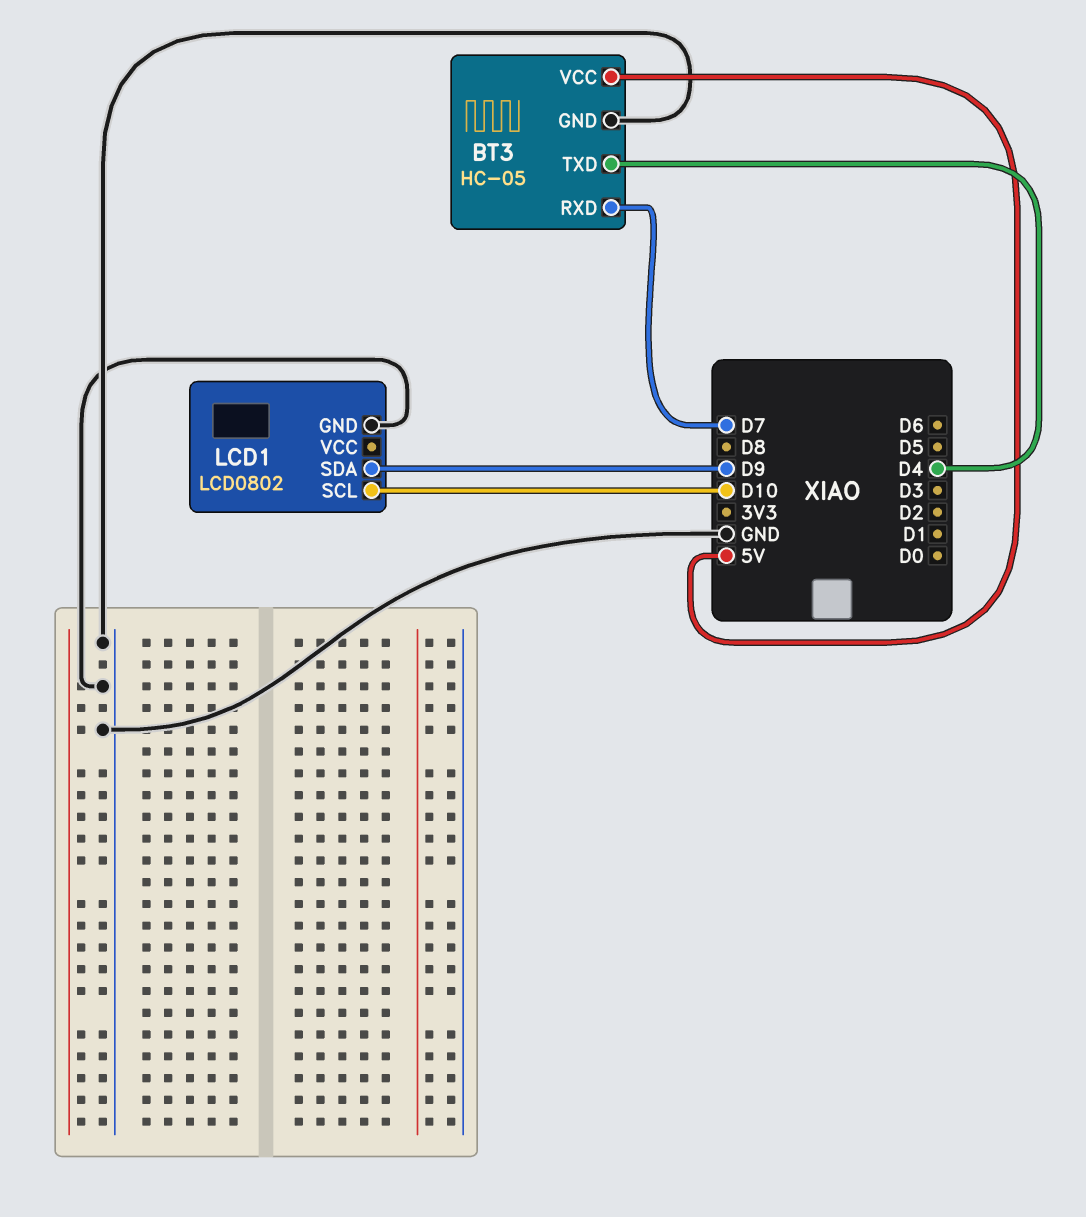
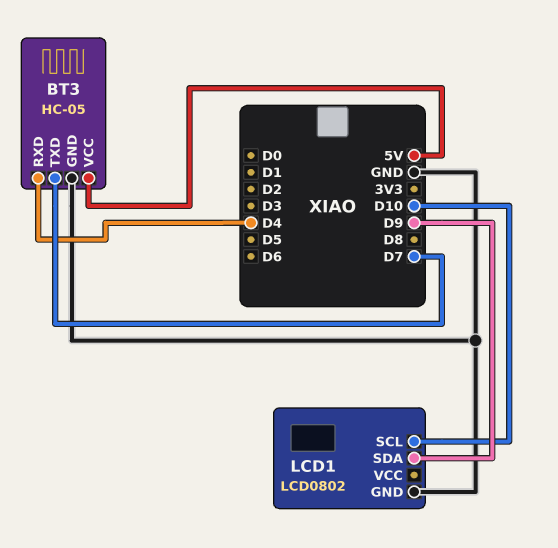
BT3 pin RXD: D7 -> D4
BT3 pin TXD: D4 -> D7

